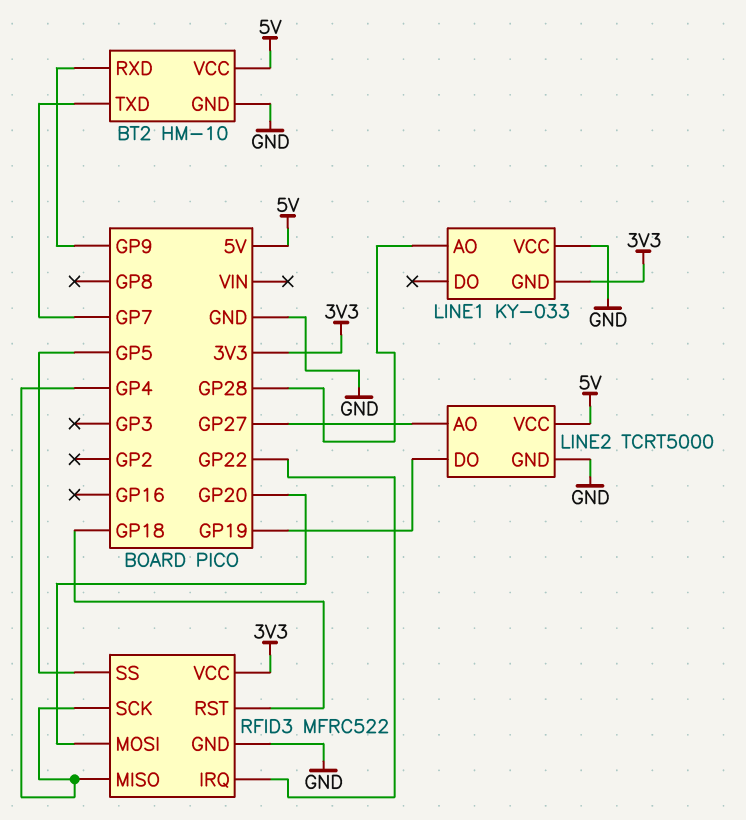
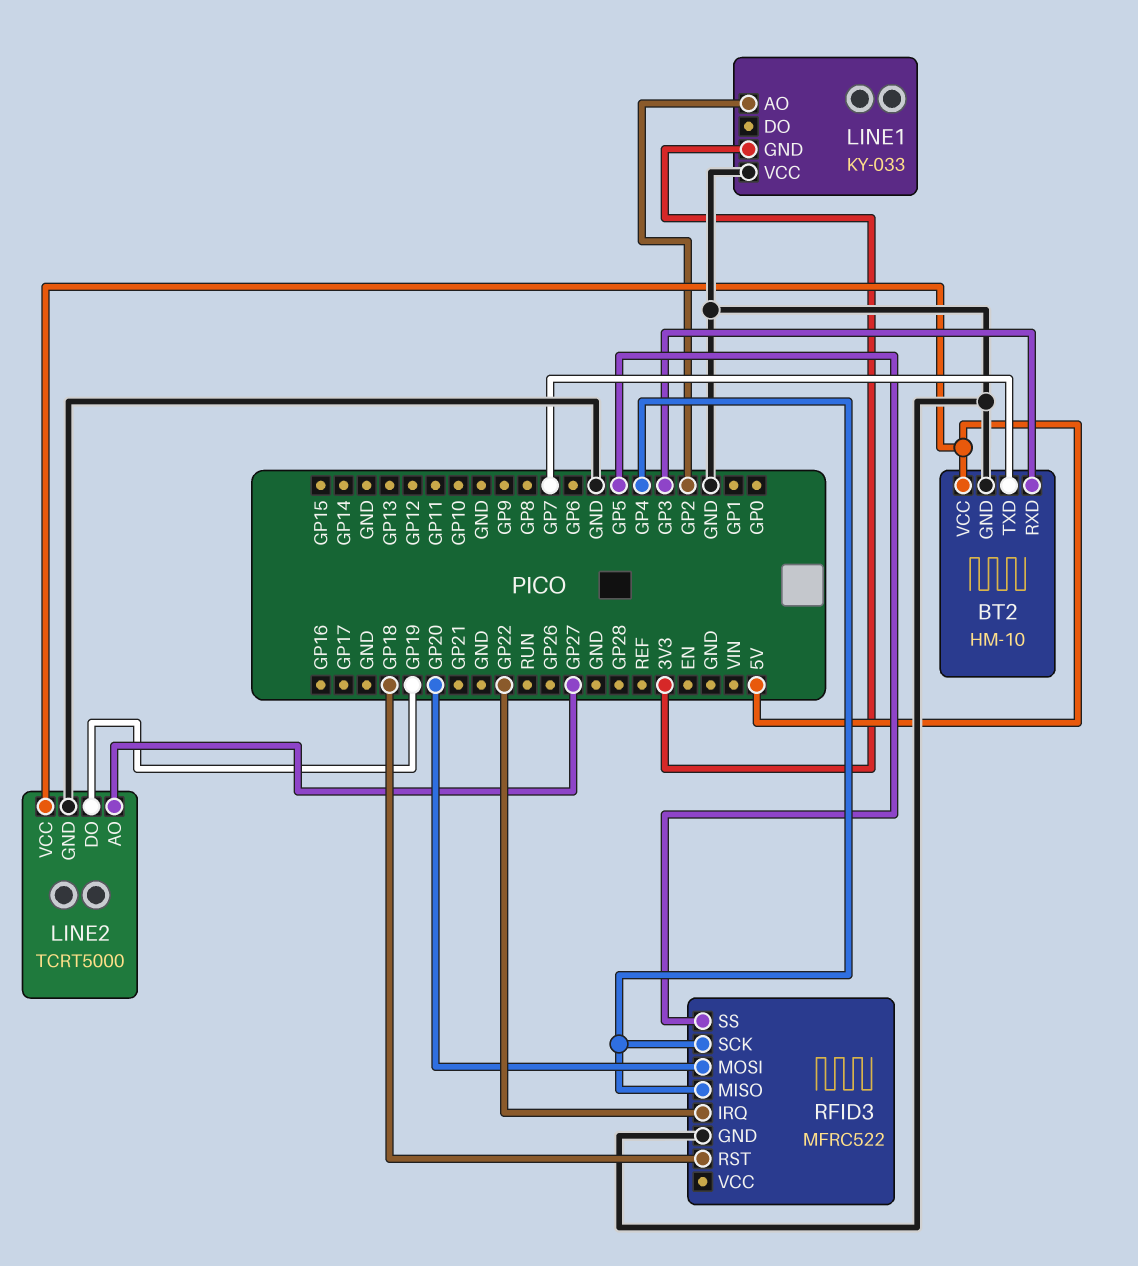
BT2 pin RXD: GP9 -> GP3
LINE1 pin AO: GP28 -> GP2
RFID3 pin VCC: 3V3 -> none

